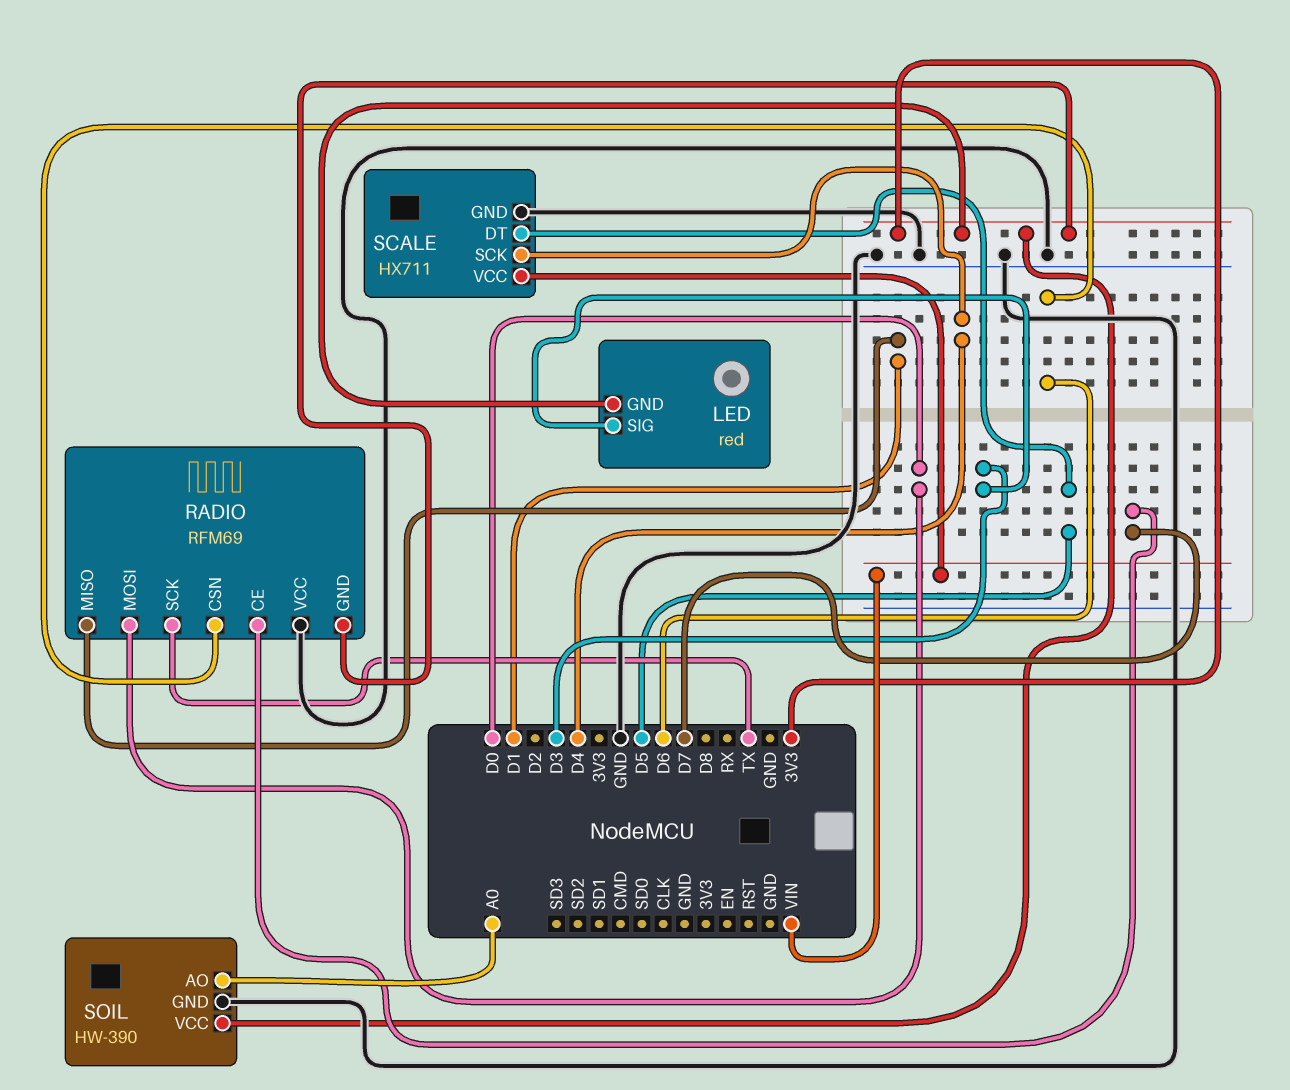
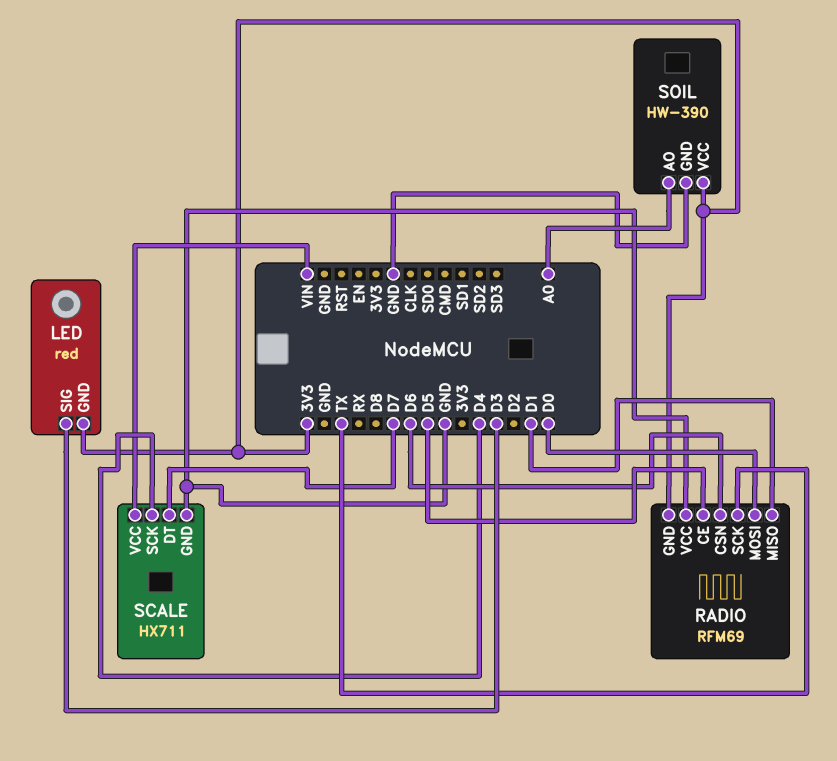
RADIO pin CE: D7 -> D5
SCALE pin DT: D5 -> D7

